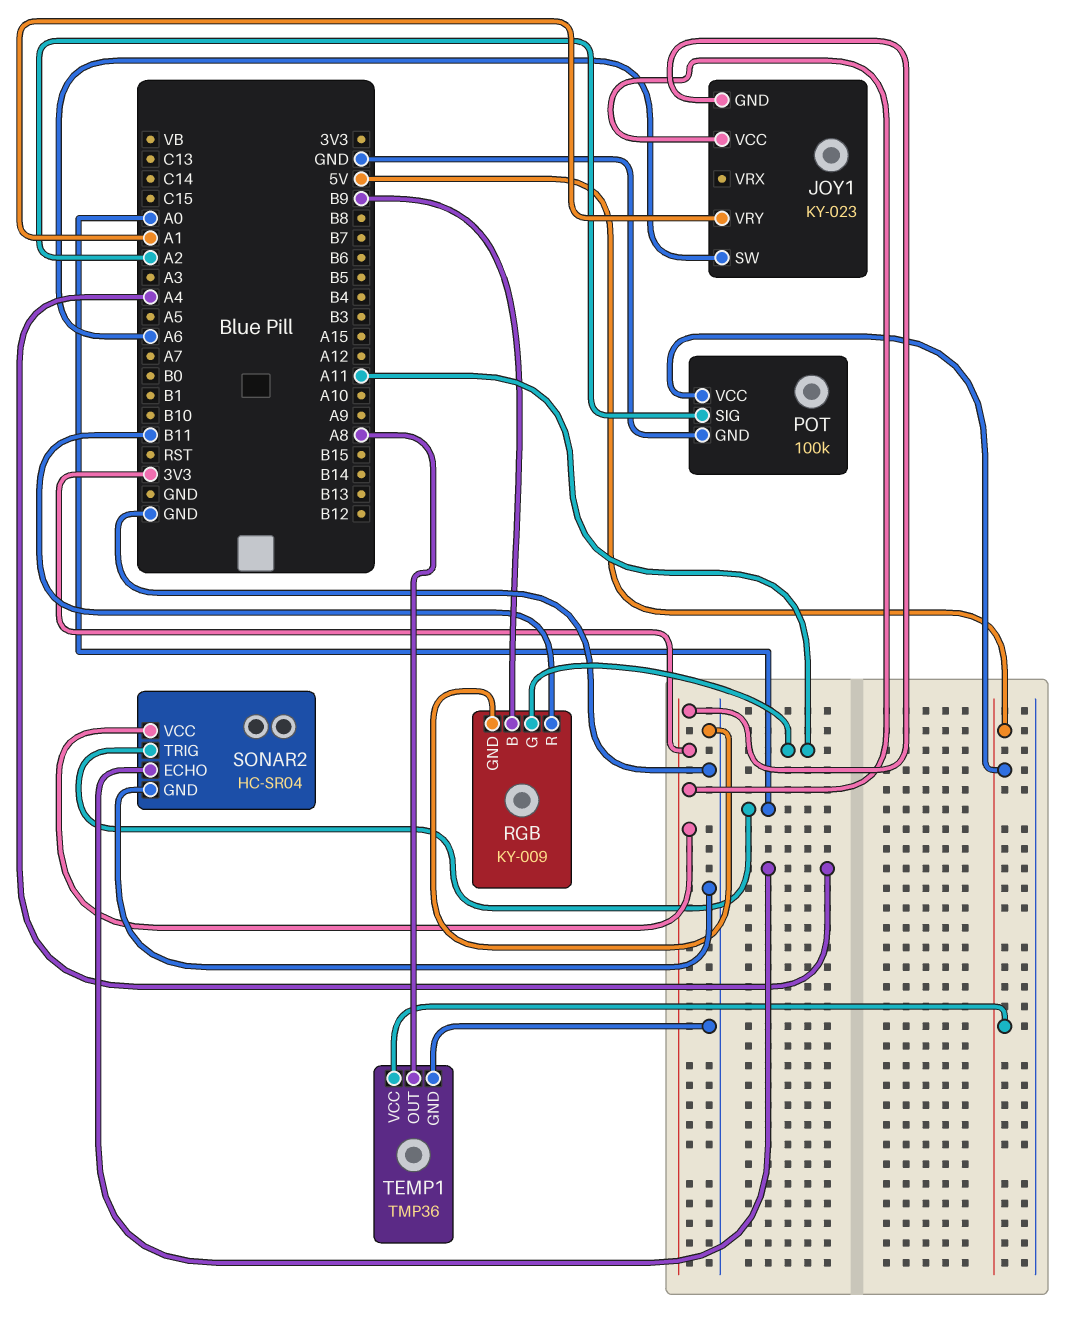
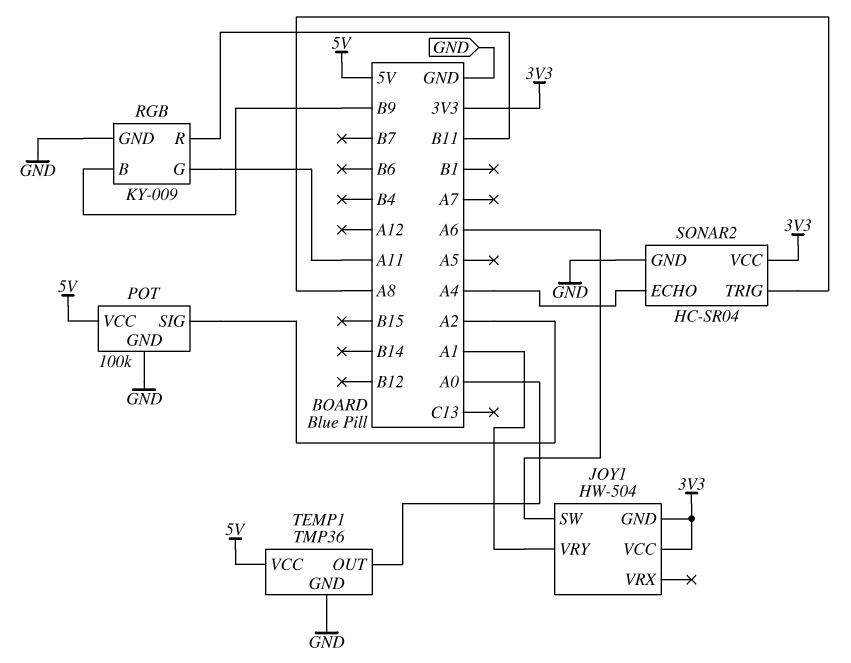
JOY1: KY-023 -> HW-504
SONAR2 pin TRIG: A0 -> A8
TEMP1 pin OUT: A8 -> A0

